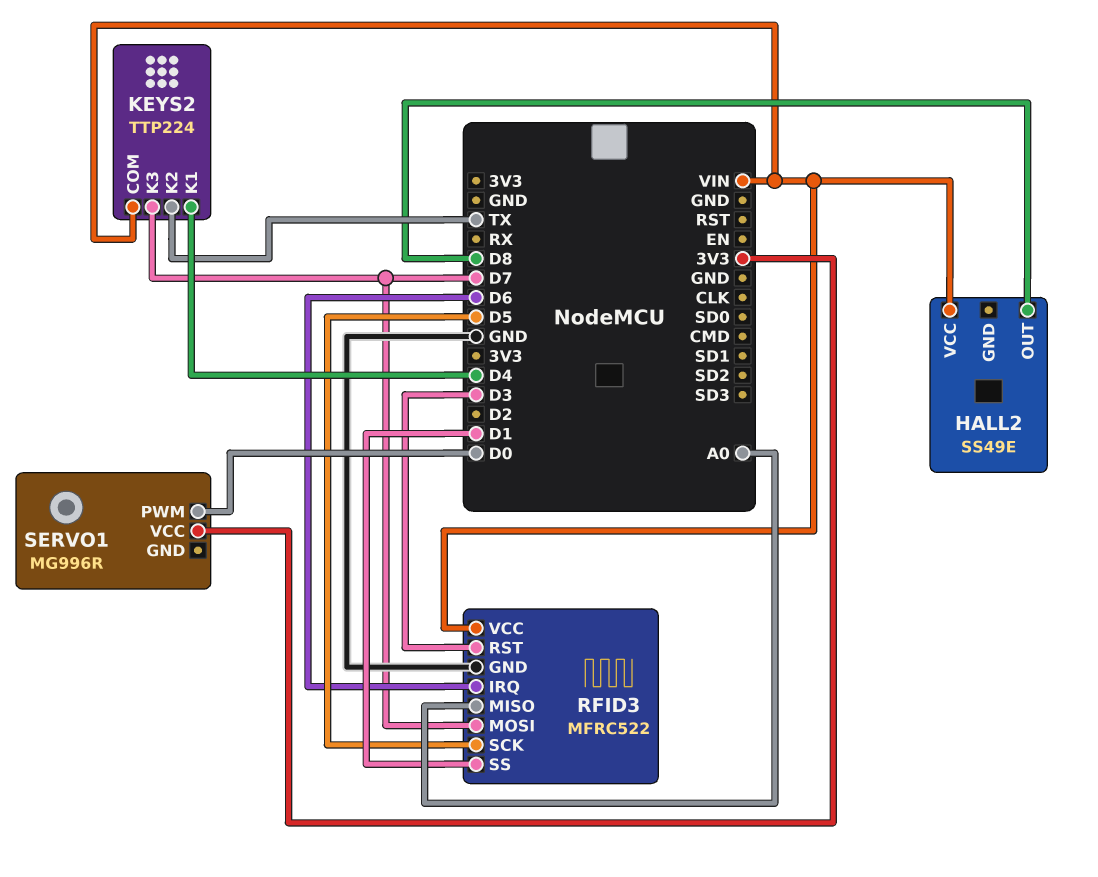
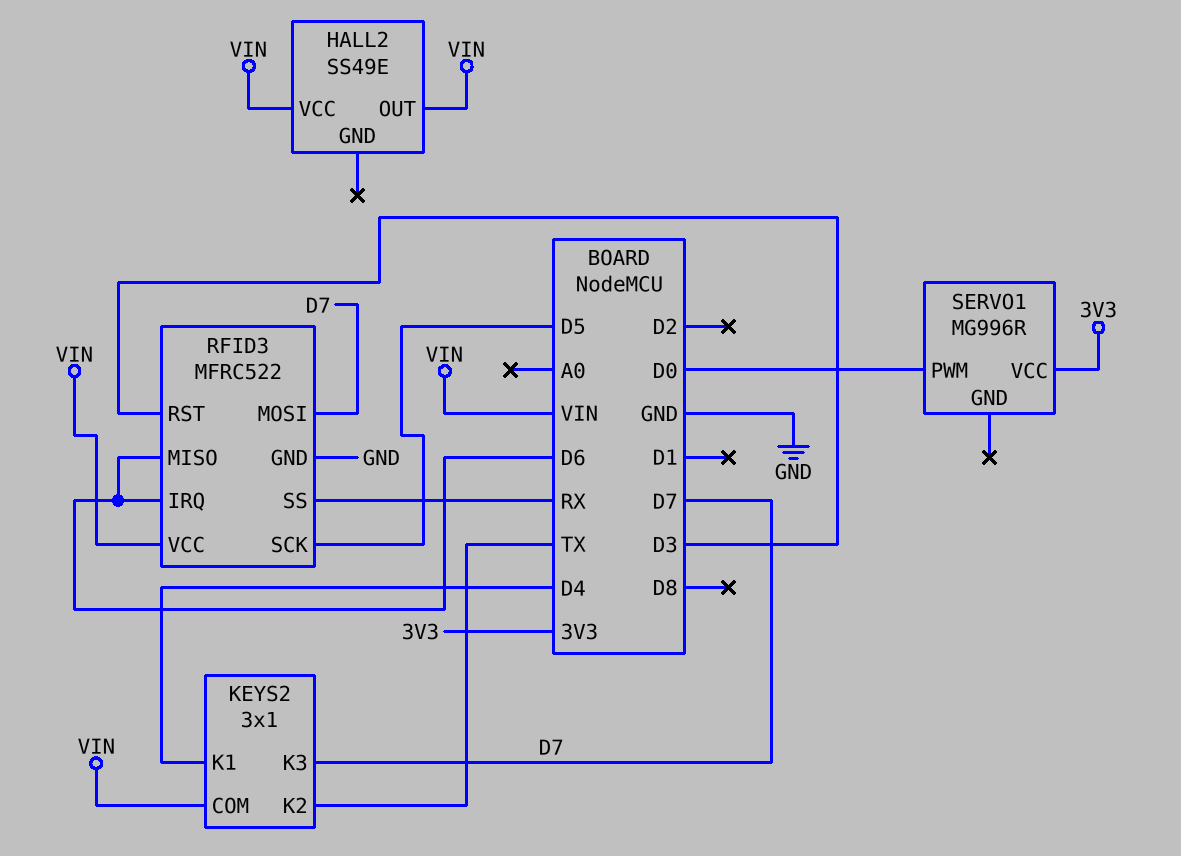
HALL2 pin OUT: D8 -> VIN
KEYS2: TTP224 -> 3x1
RFID3 pin MISO: A0 -> D6
RFID3 pin SS: D1 -> RX

